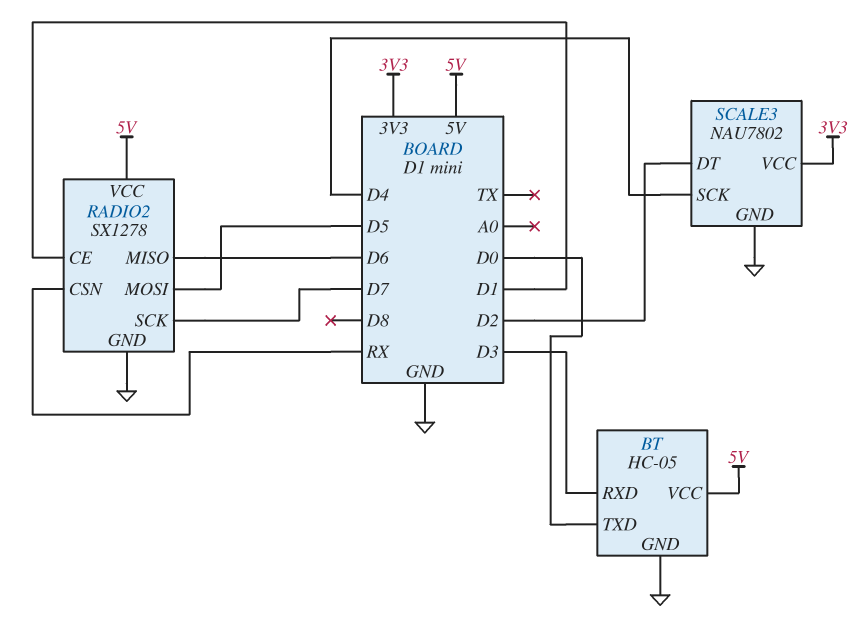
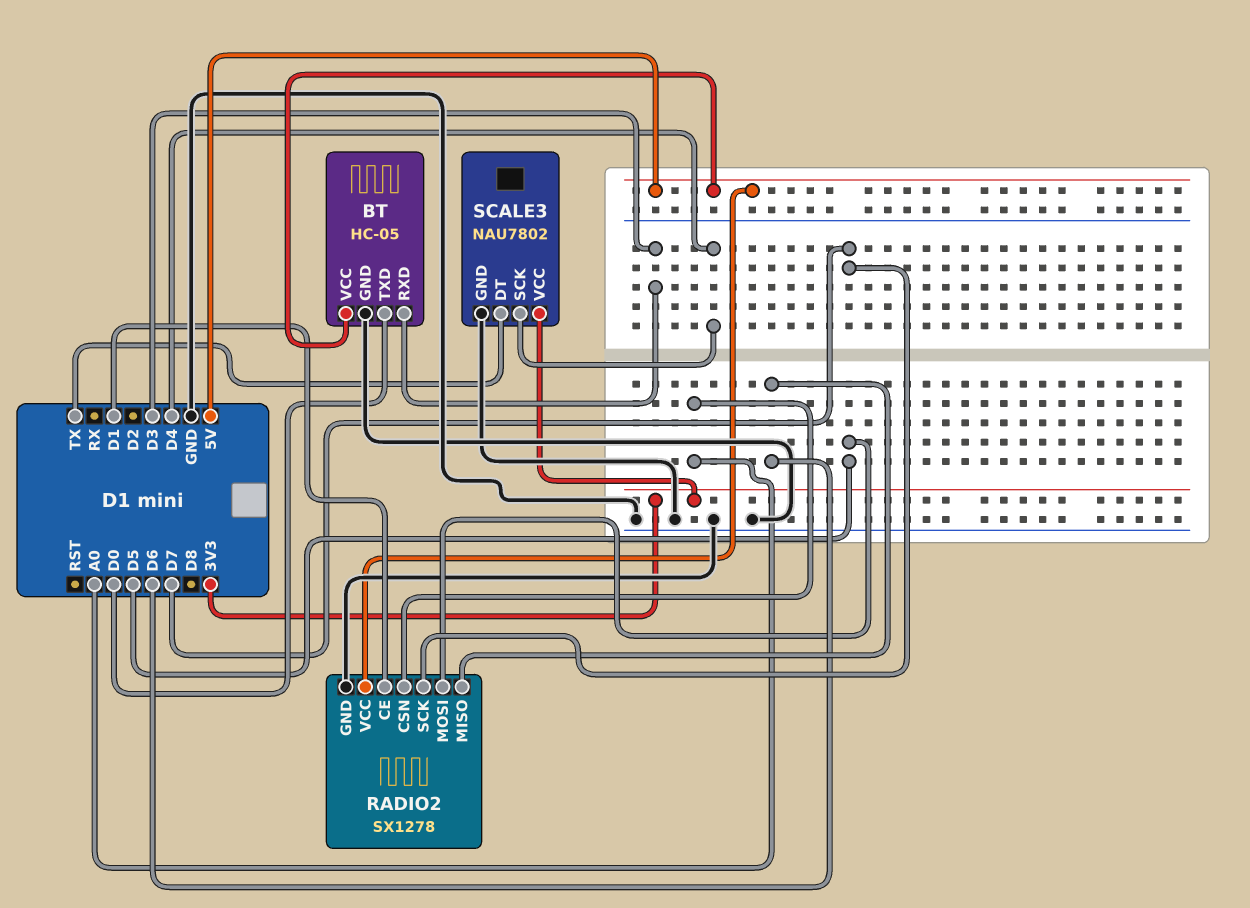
RADIO2 pin CSN: RX -> A0
SCALE3 pin DT: D2 -> TX

